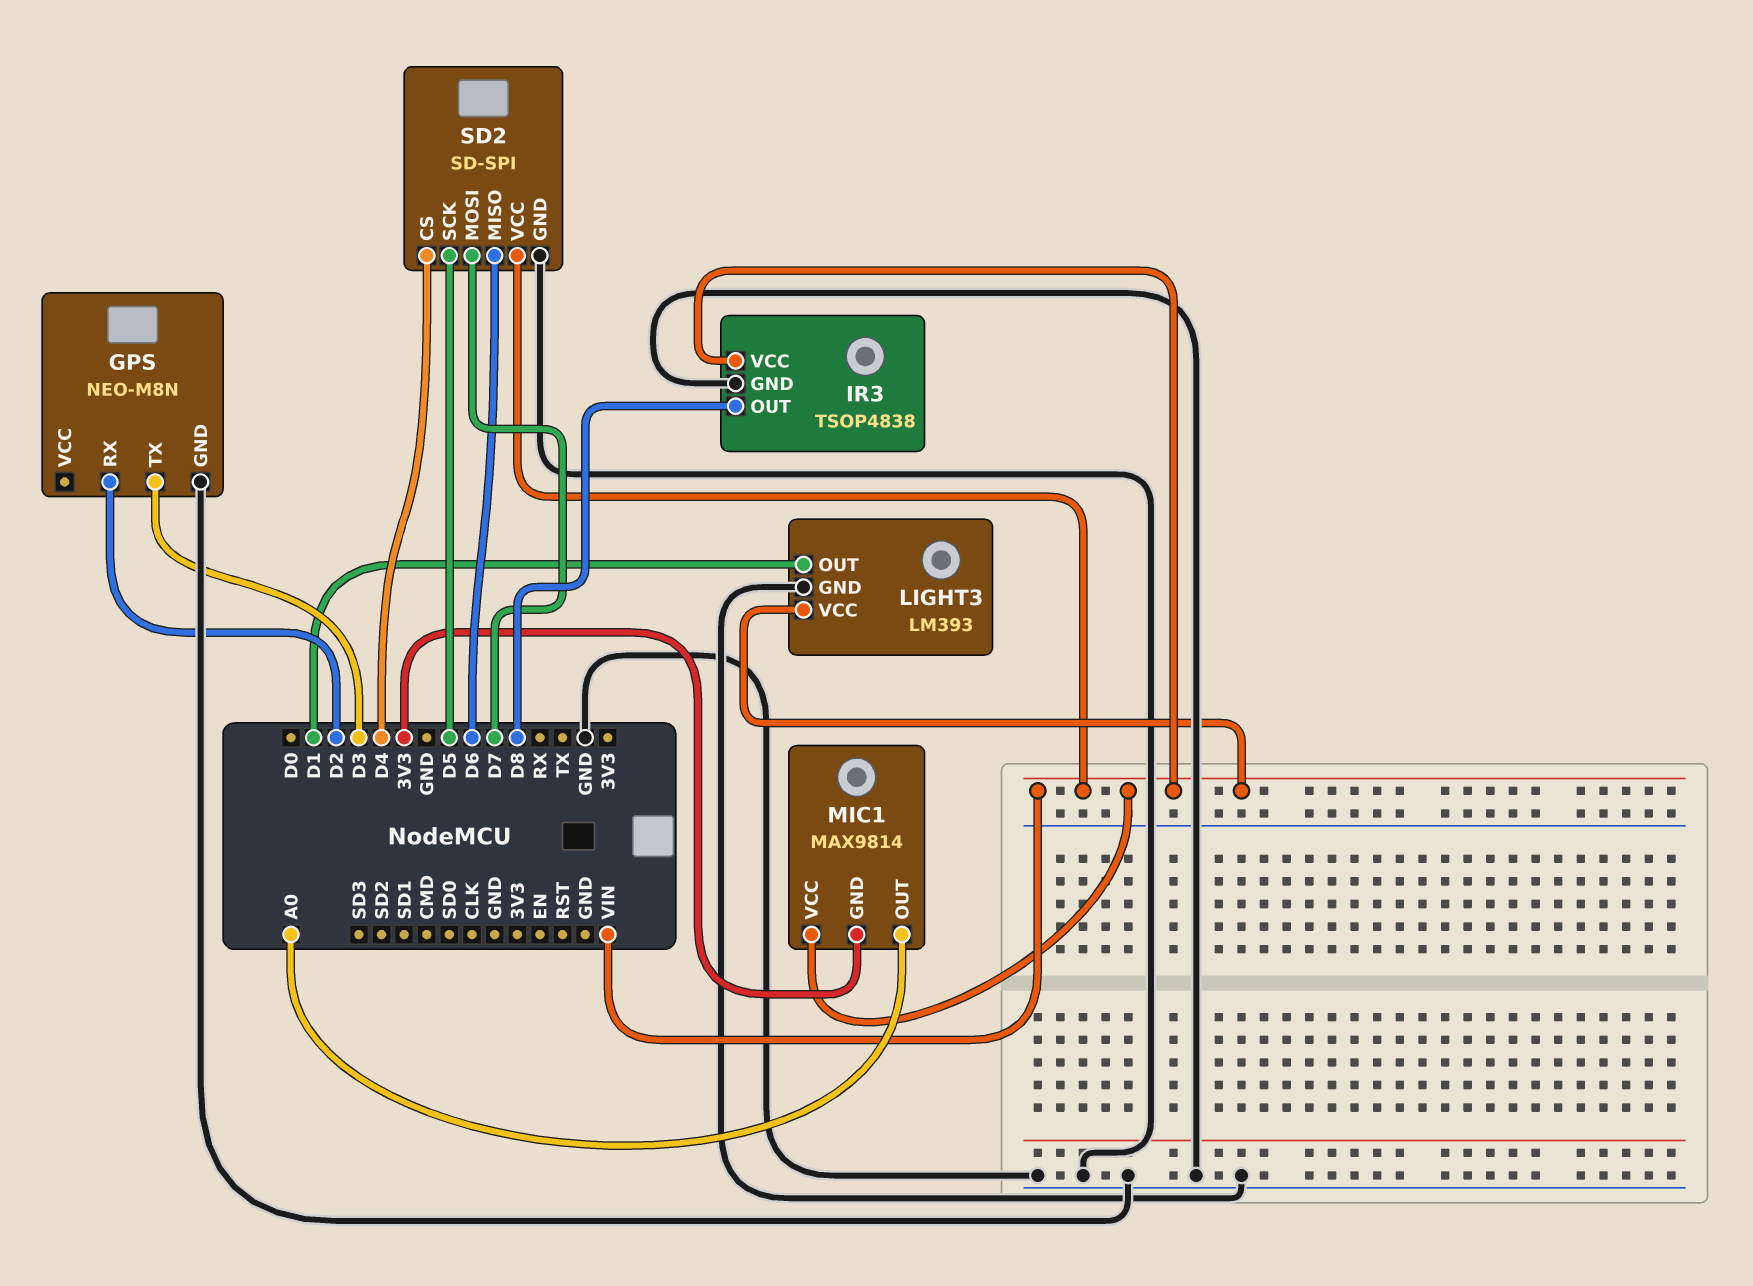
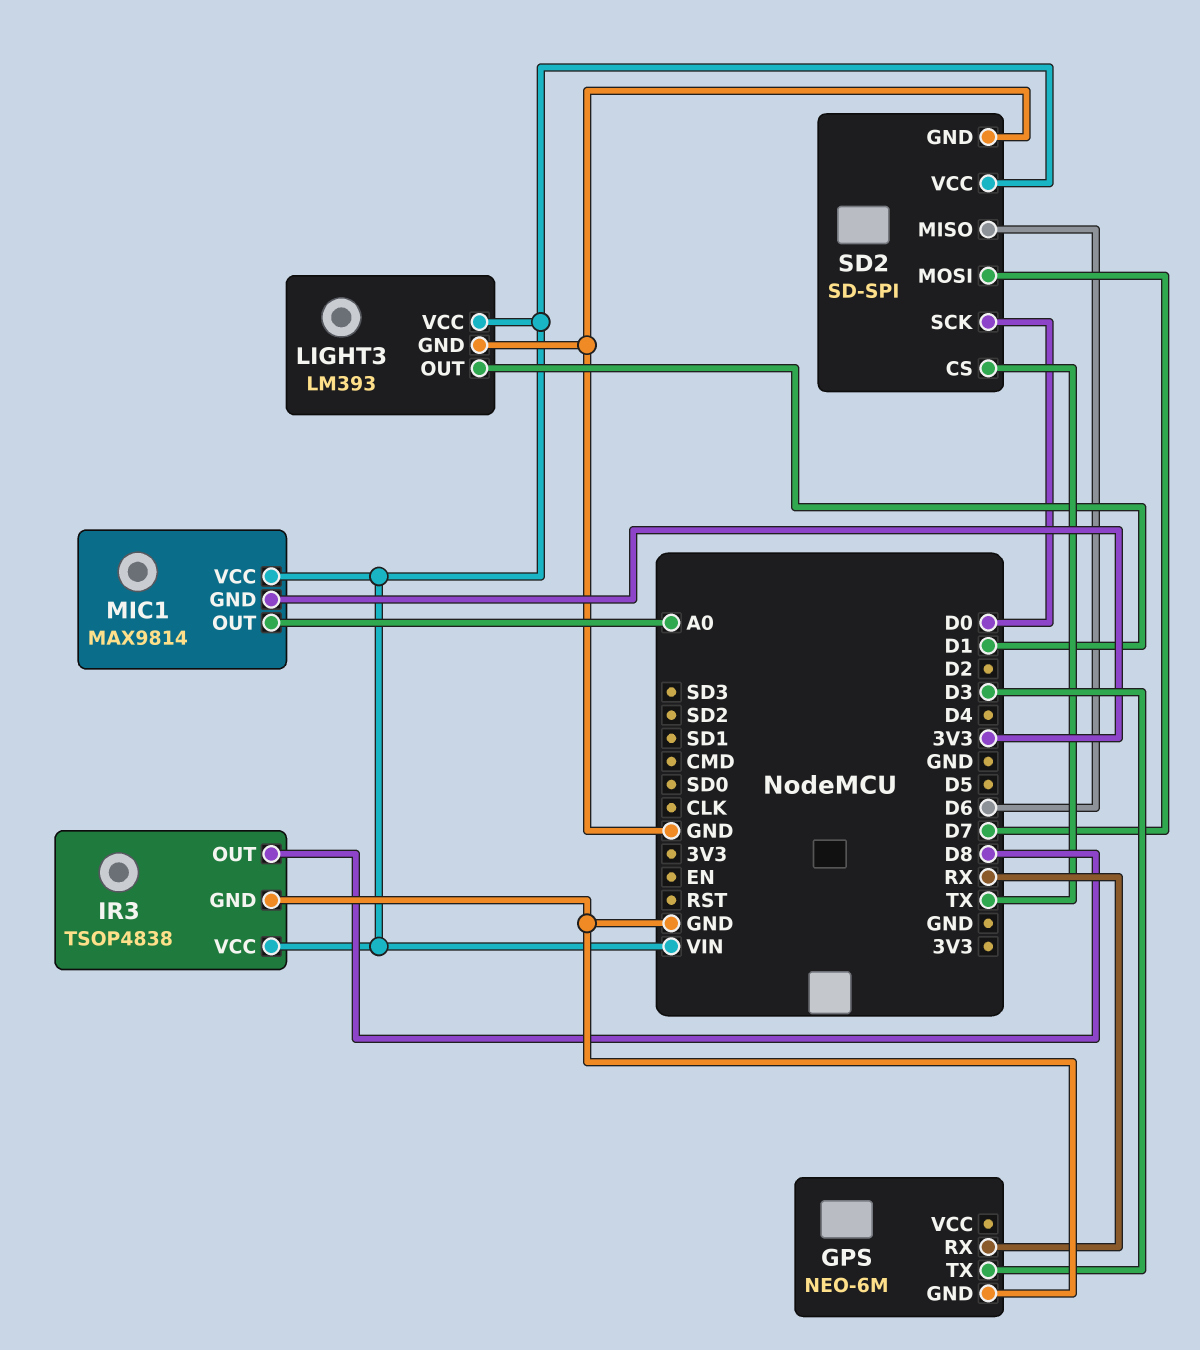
GPS: NEO-M8N -> NEO-6M
GPS pin RX: D2 -> RX
SD2 pin CS: D4 -> TX
SD2 pin SCK: D5 -> D0

